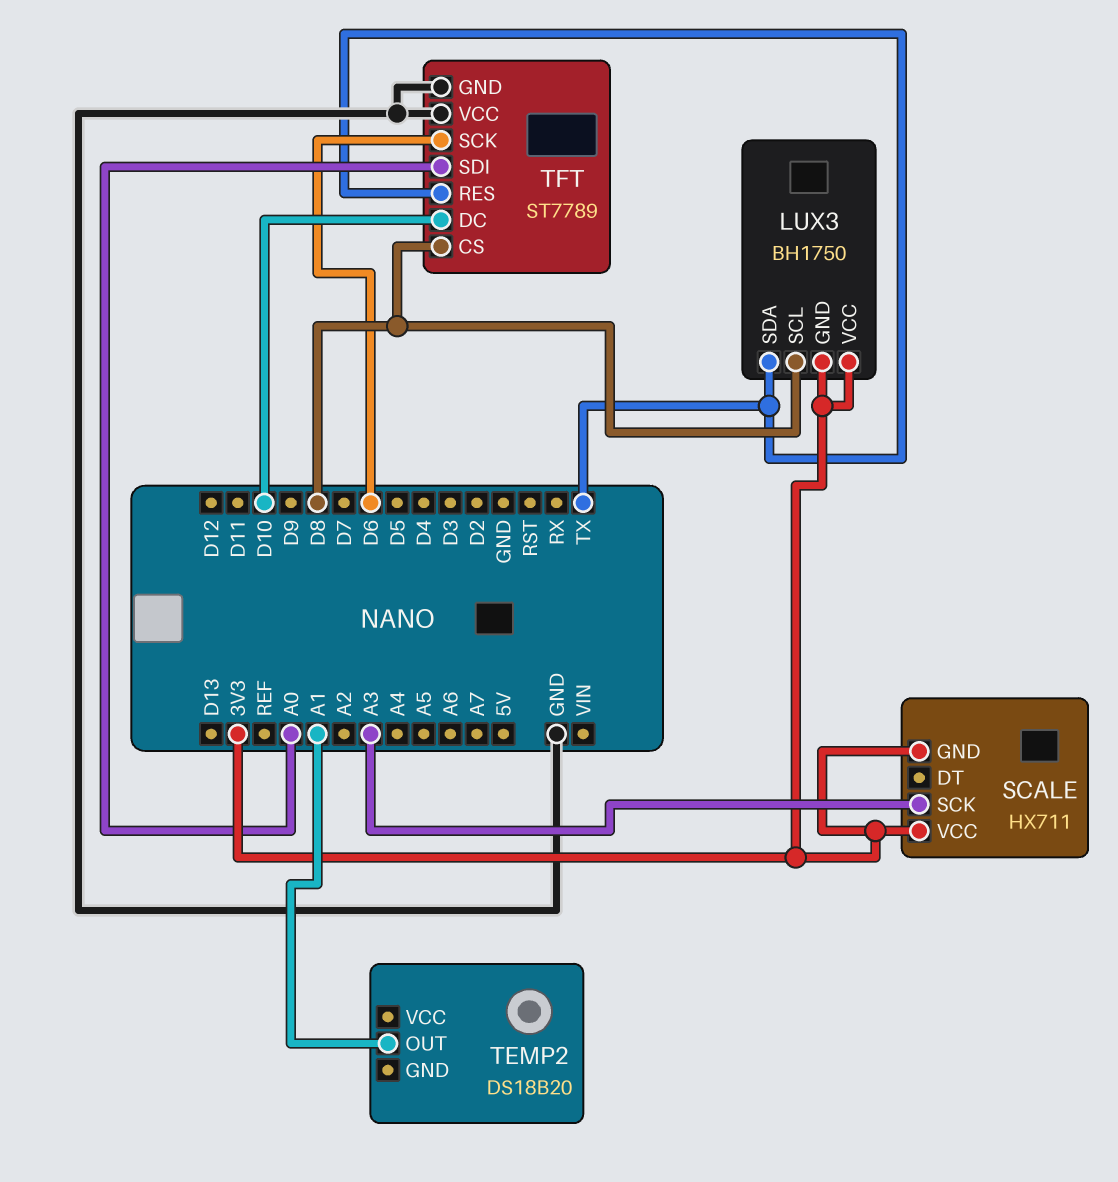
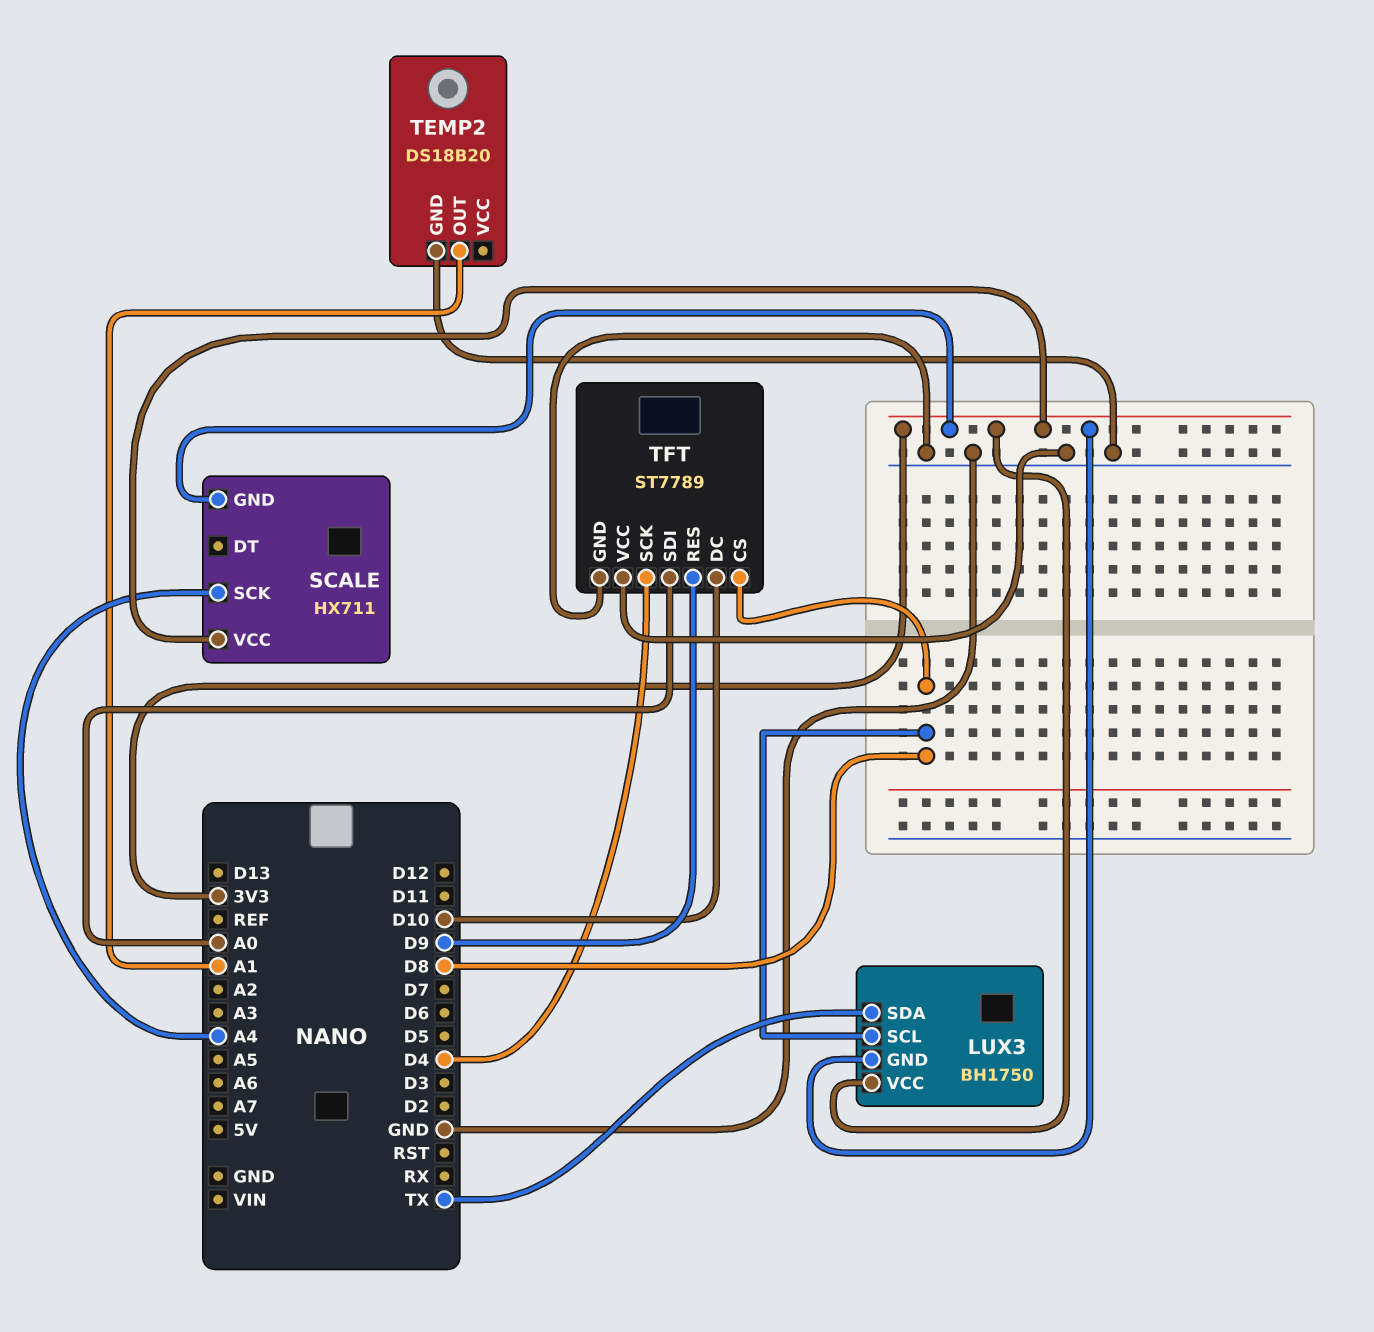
SCALE pin SCK: A3 -> A4
TEMP2 pin GND: none -> GND
TFT pin RES: TX -> D9
TFT pin SCK: D6 -> D4

